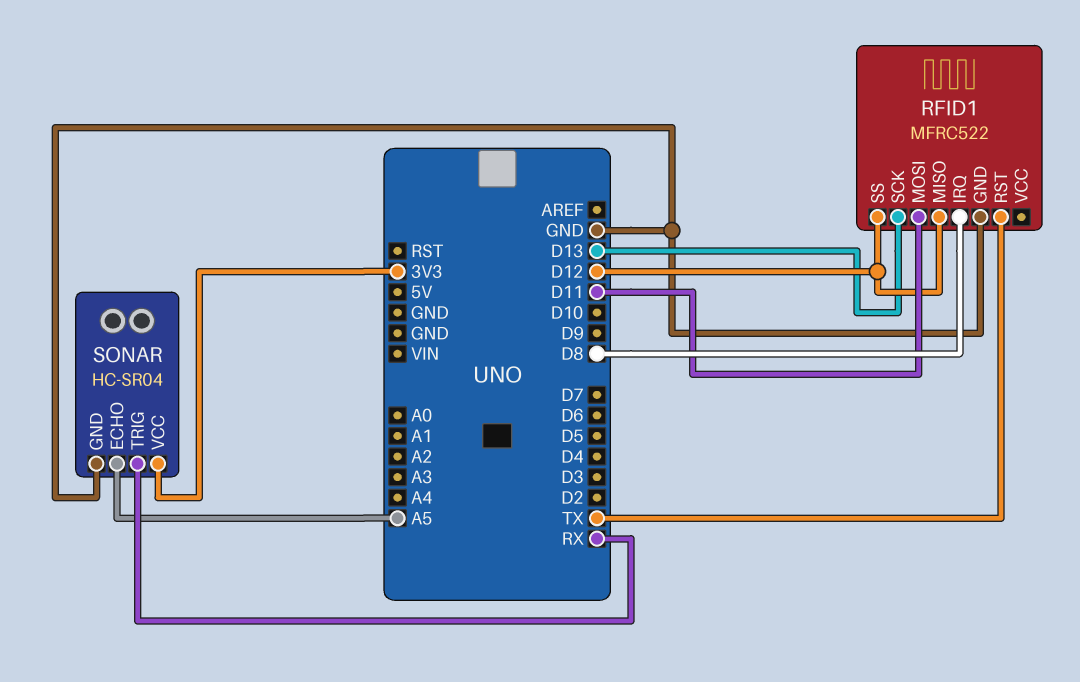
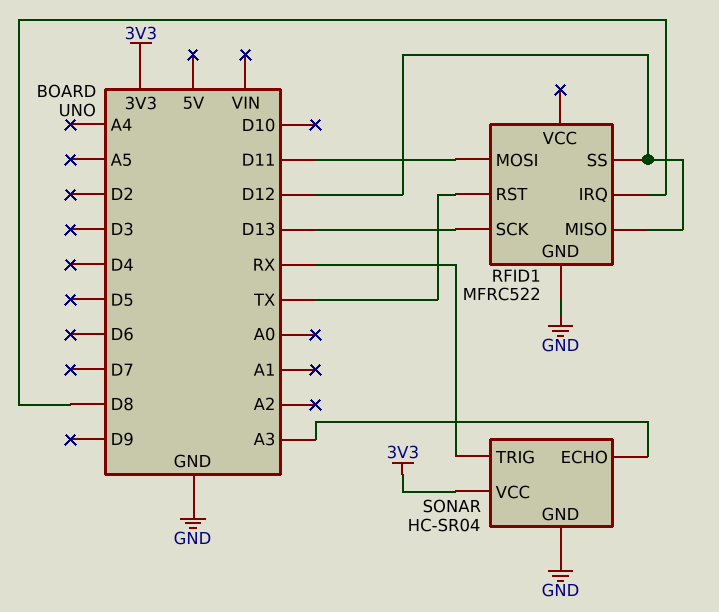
SONAR pin ECHO: A5 -> A3

